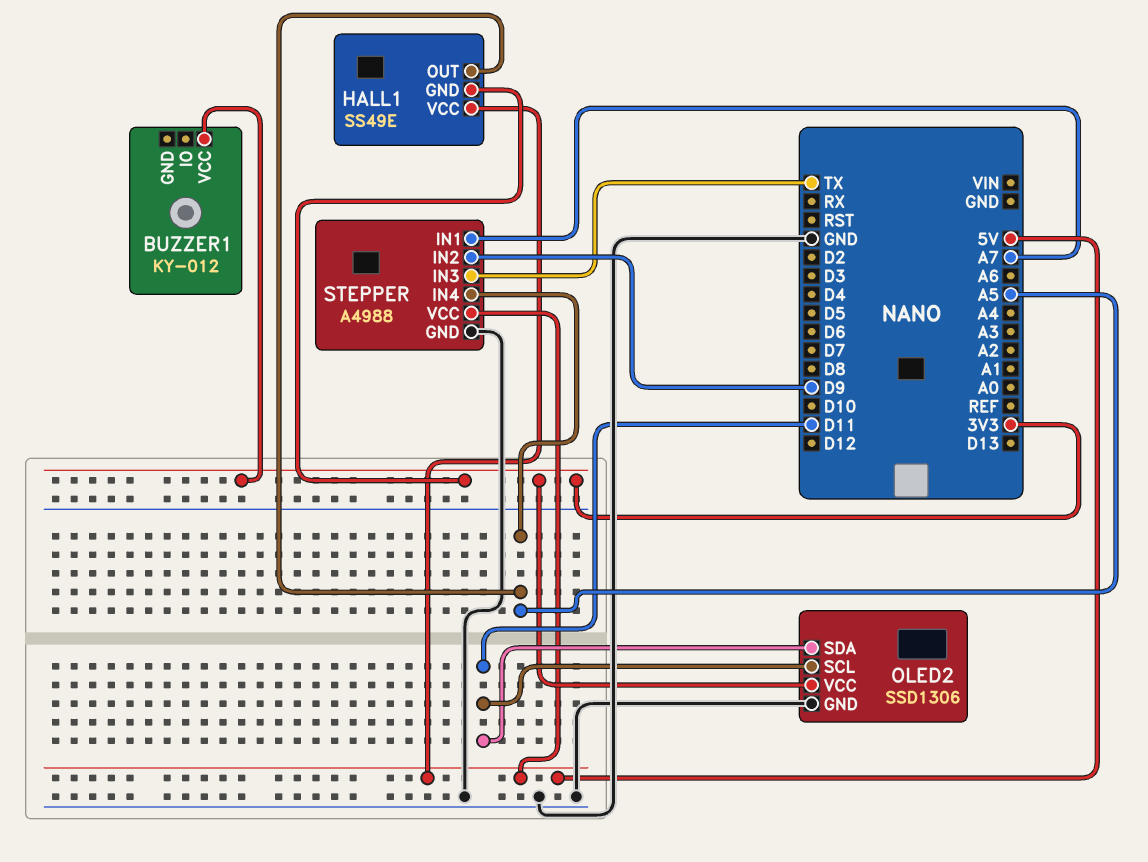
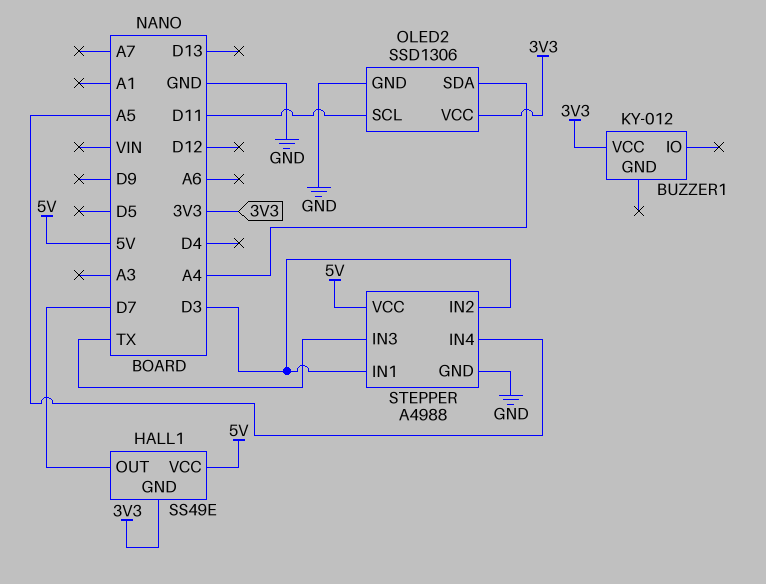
HALL1 pin OUT: A5 -> D7
OLED2 pin SDA: D11 -> A4
STEPPER pin IN1: A7 -> D3
STEPPER pin IN2: D9 -> D3

